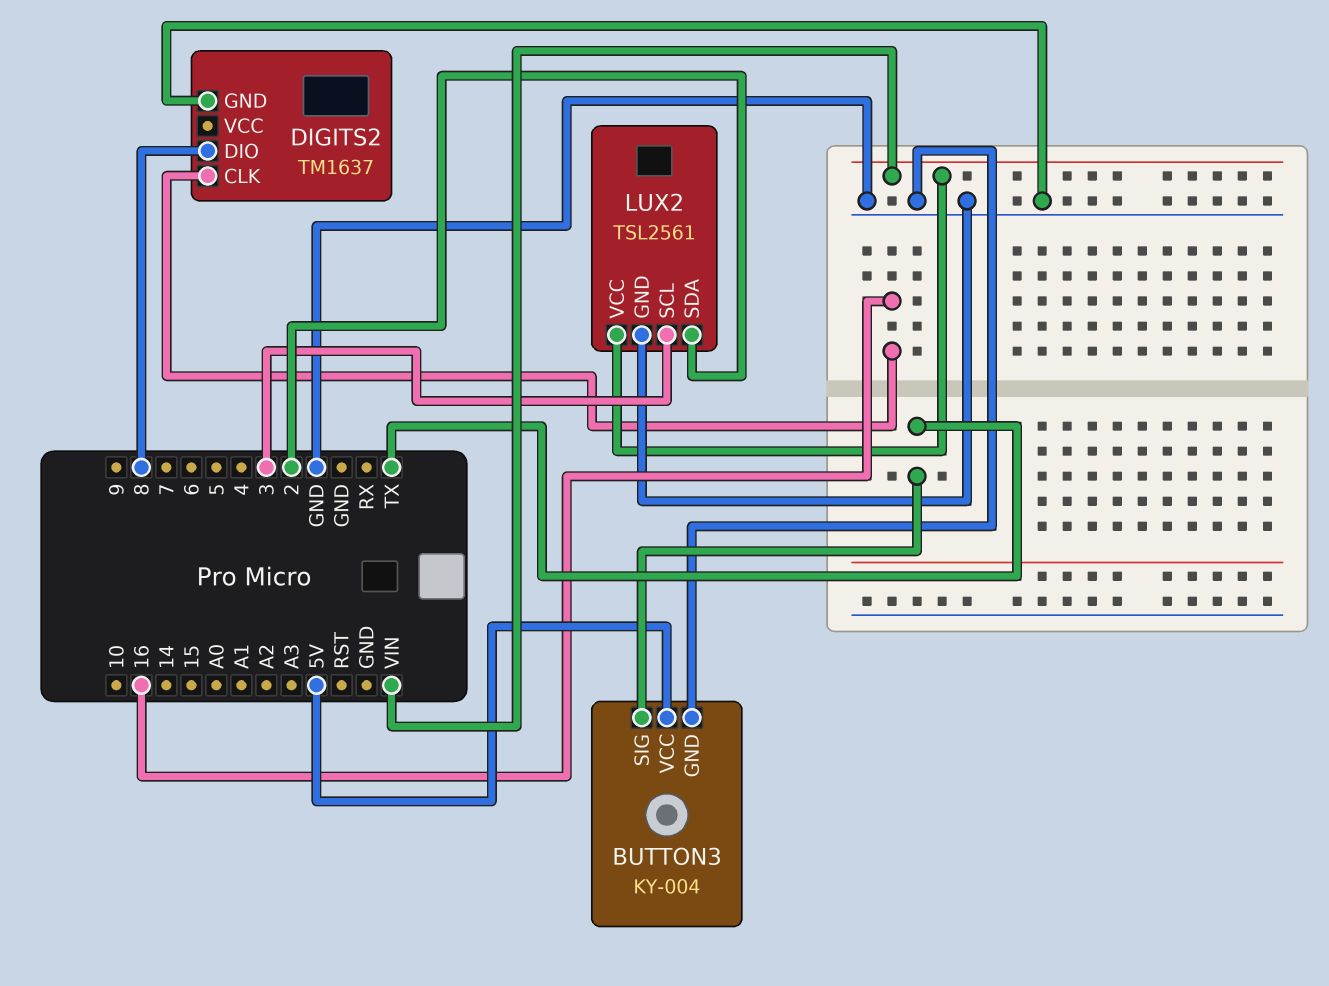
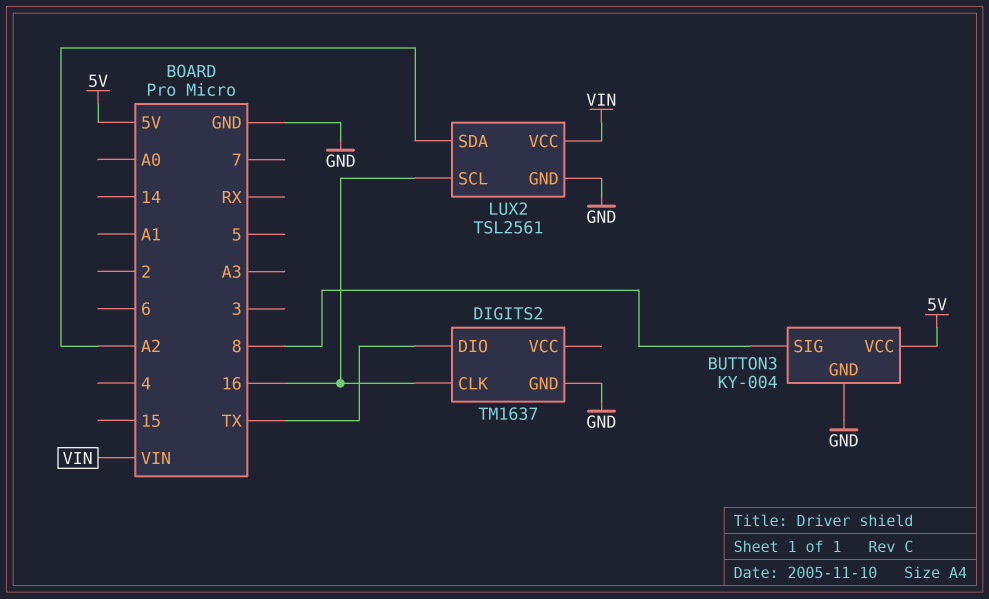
BUTTON3 pin SIG: TX -> 8
DIGITS2 pin DIO: 8 -> TX
LUX2 pin SCL: 3 -> 16
LUX2 pin SDA: 2 -> A2

